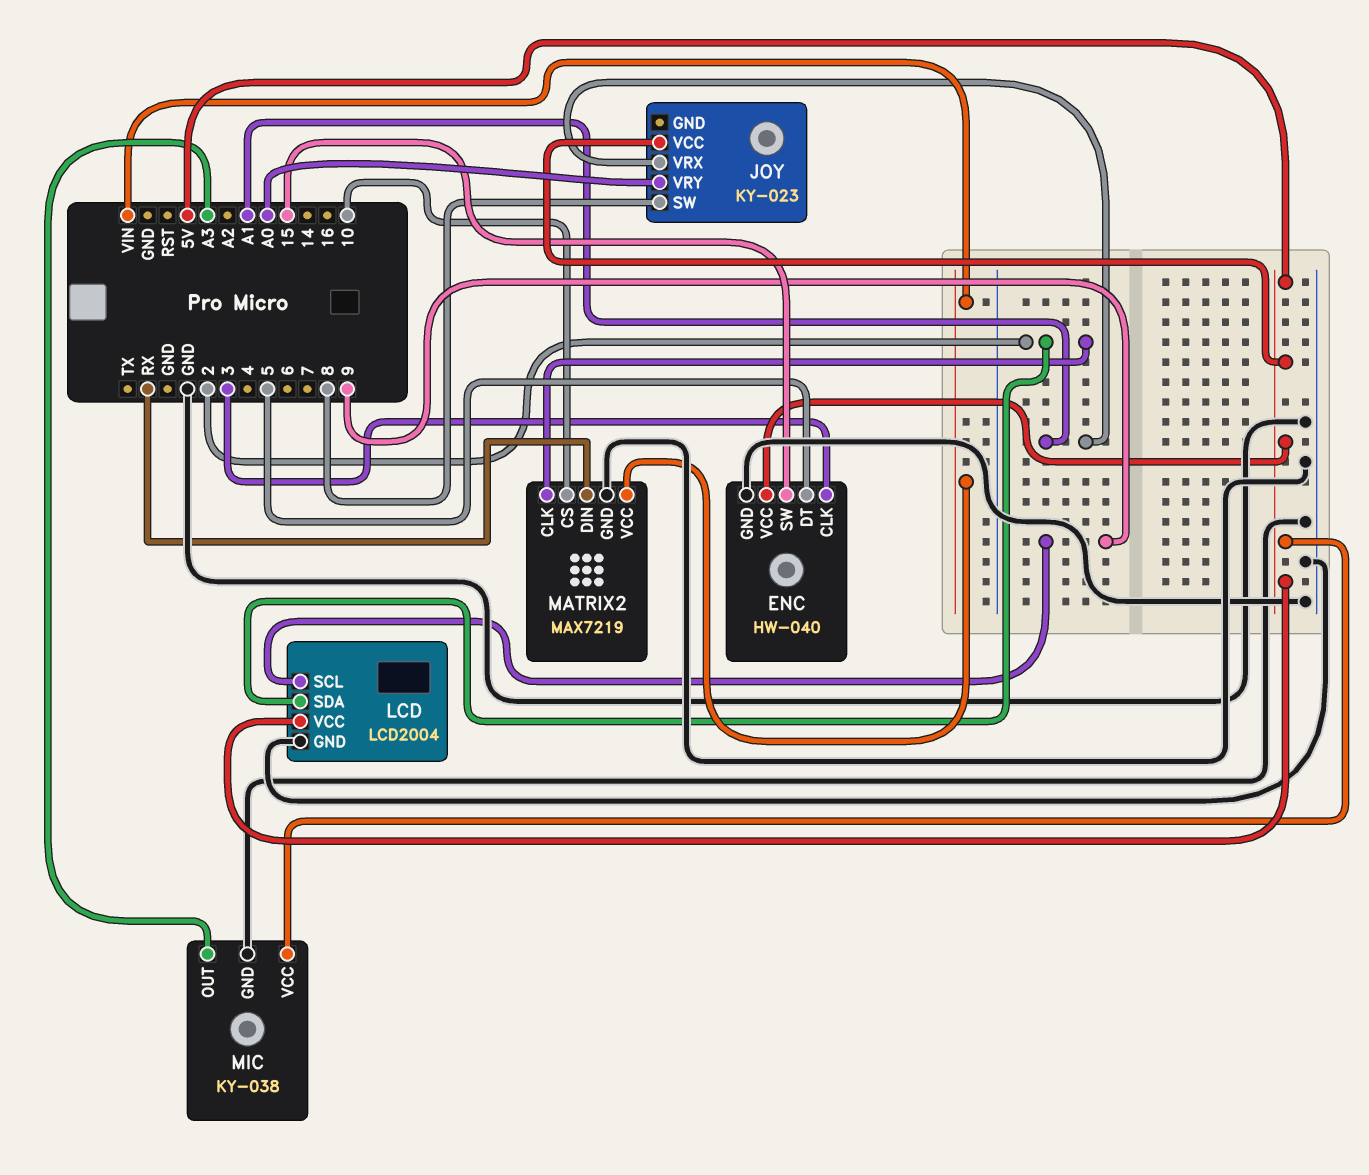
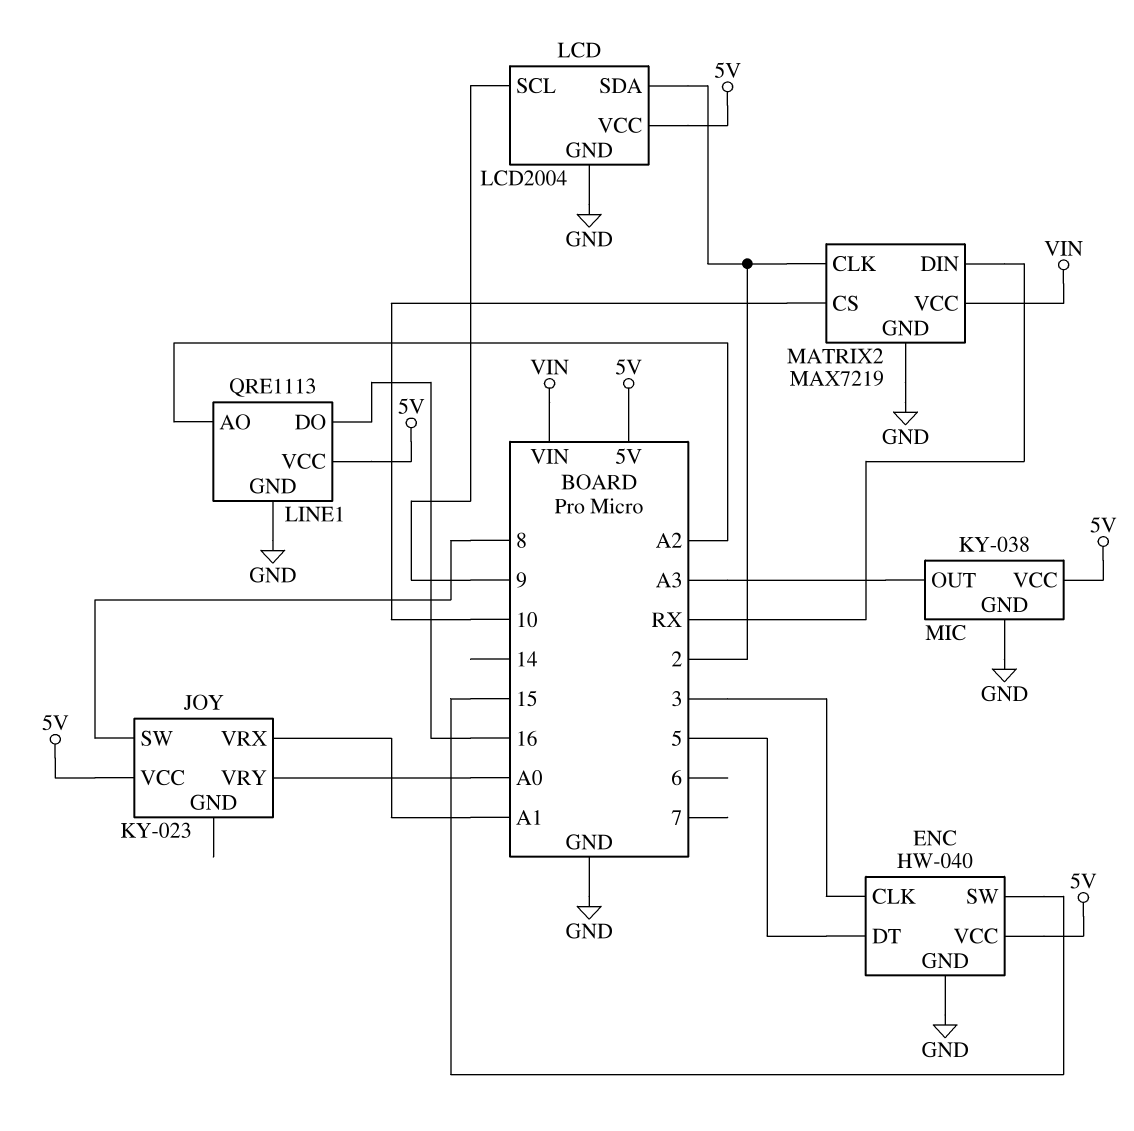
LINE1: none -> QRE1113
LINE1 pin AO: none -> A2
LINE1 pin DO: none -> 16
LINE1 pin GND: none -> GND
LINE1 pin VCC: none -> 5V

